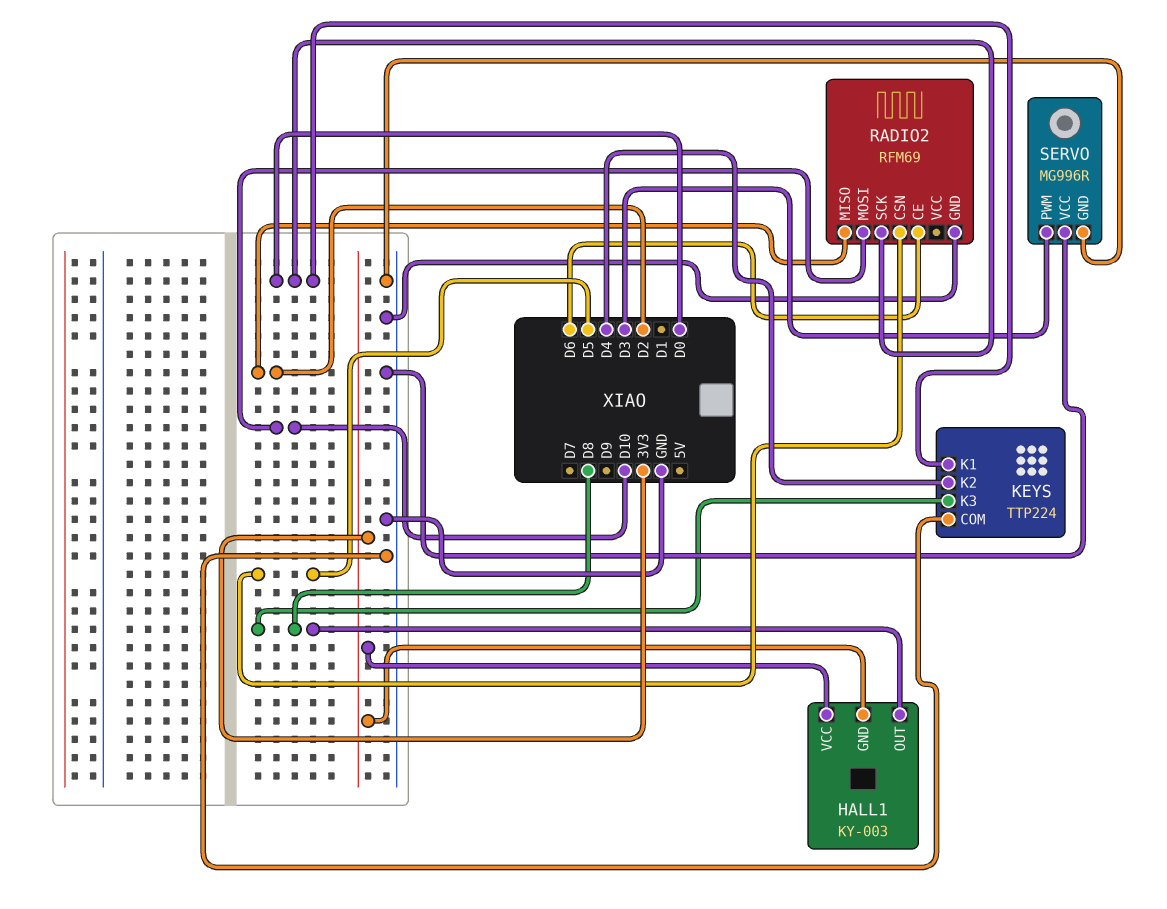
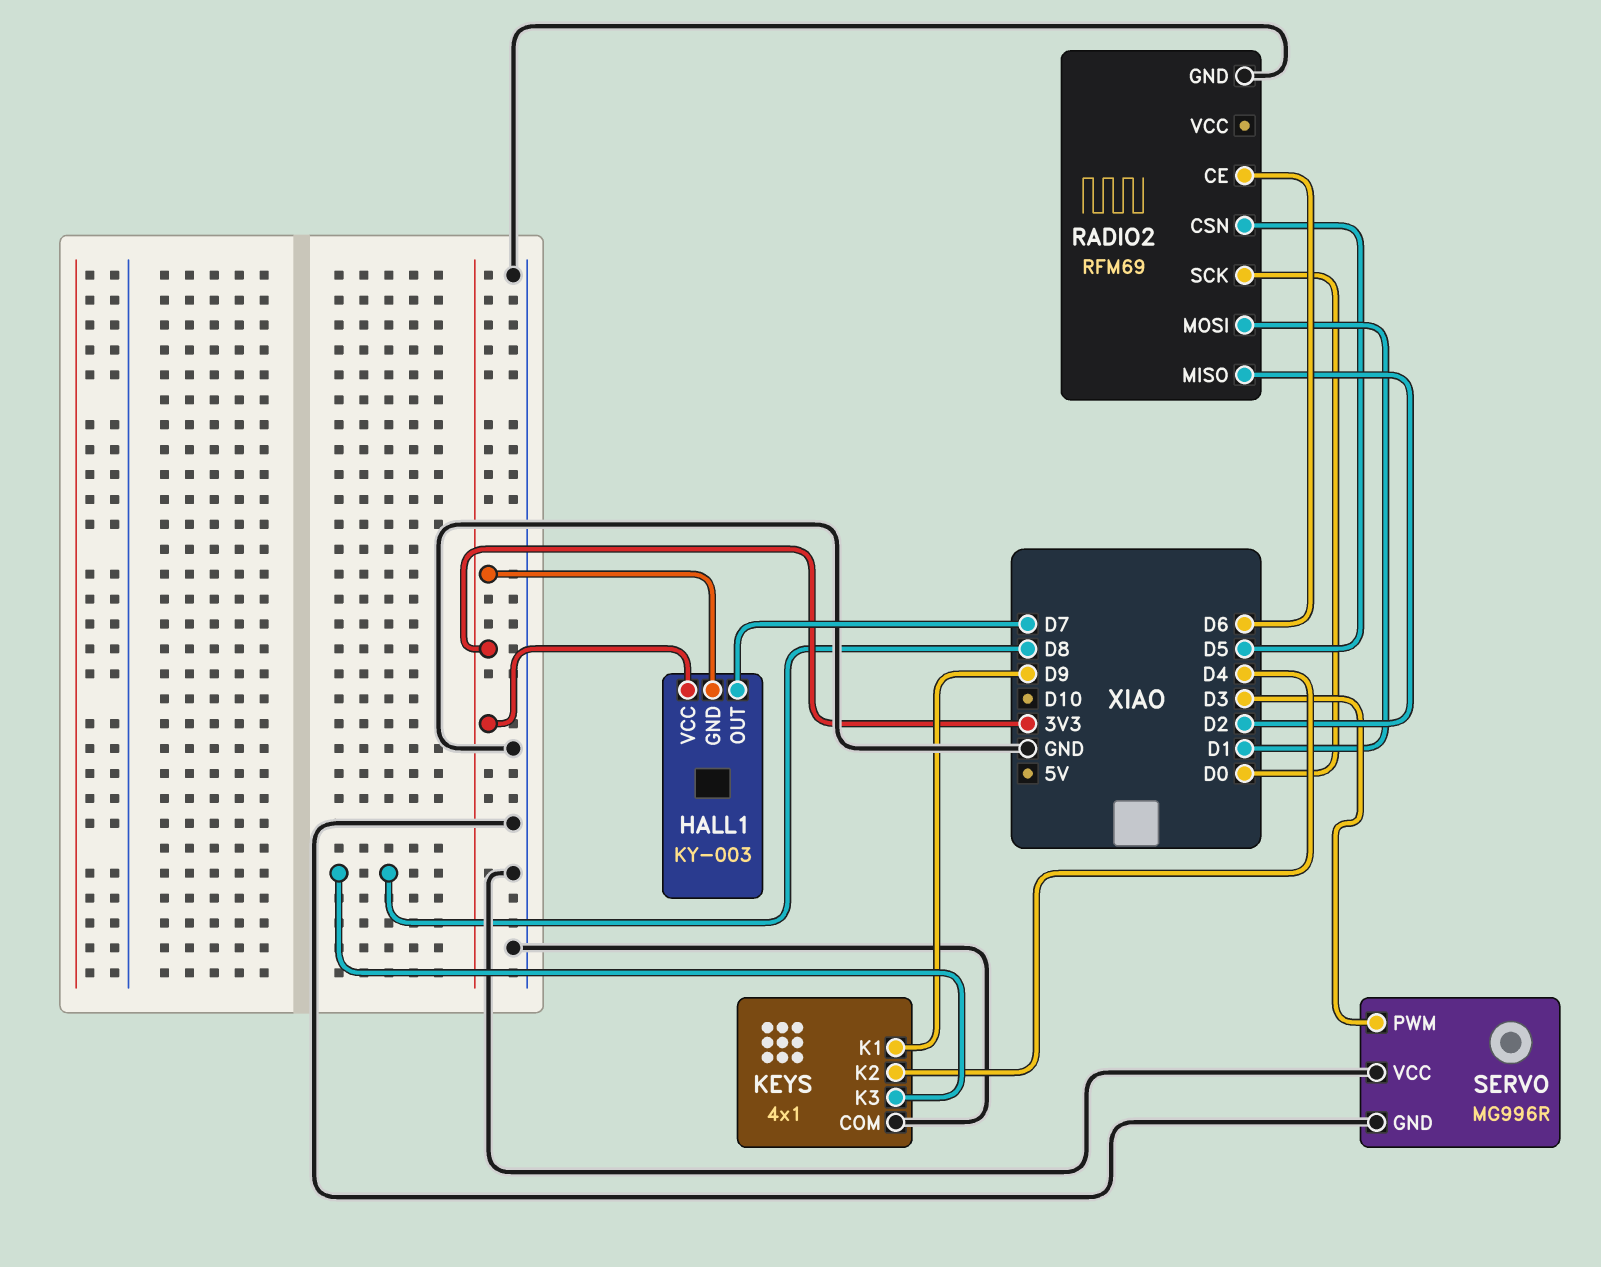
HALL1 pin OUT: D8 -> D7
KEYS: TTP224 -> 4x1
KEYS pin K1: D0 -> D9
RADIO2 pin MOSI: D10 -> D1

